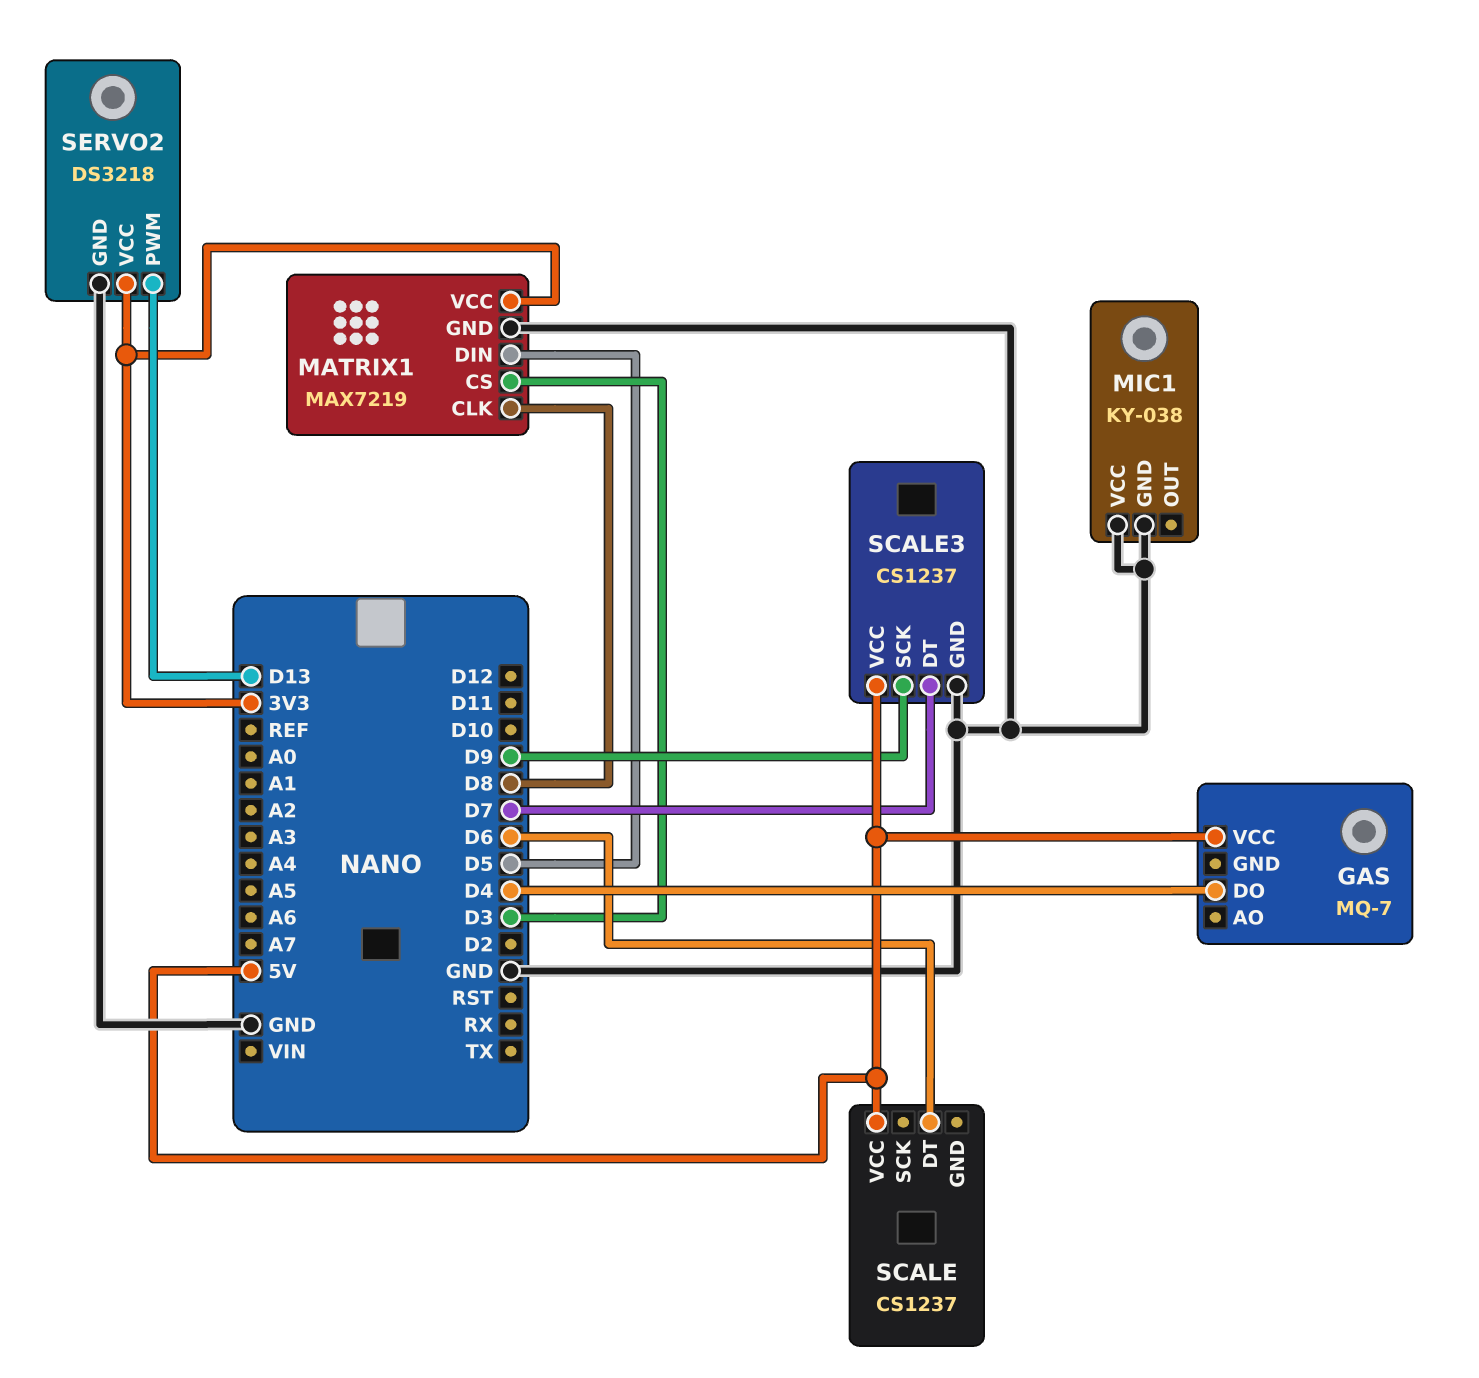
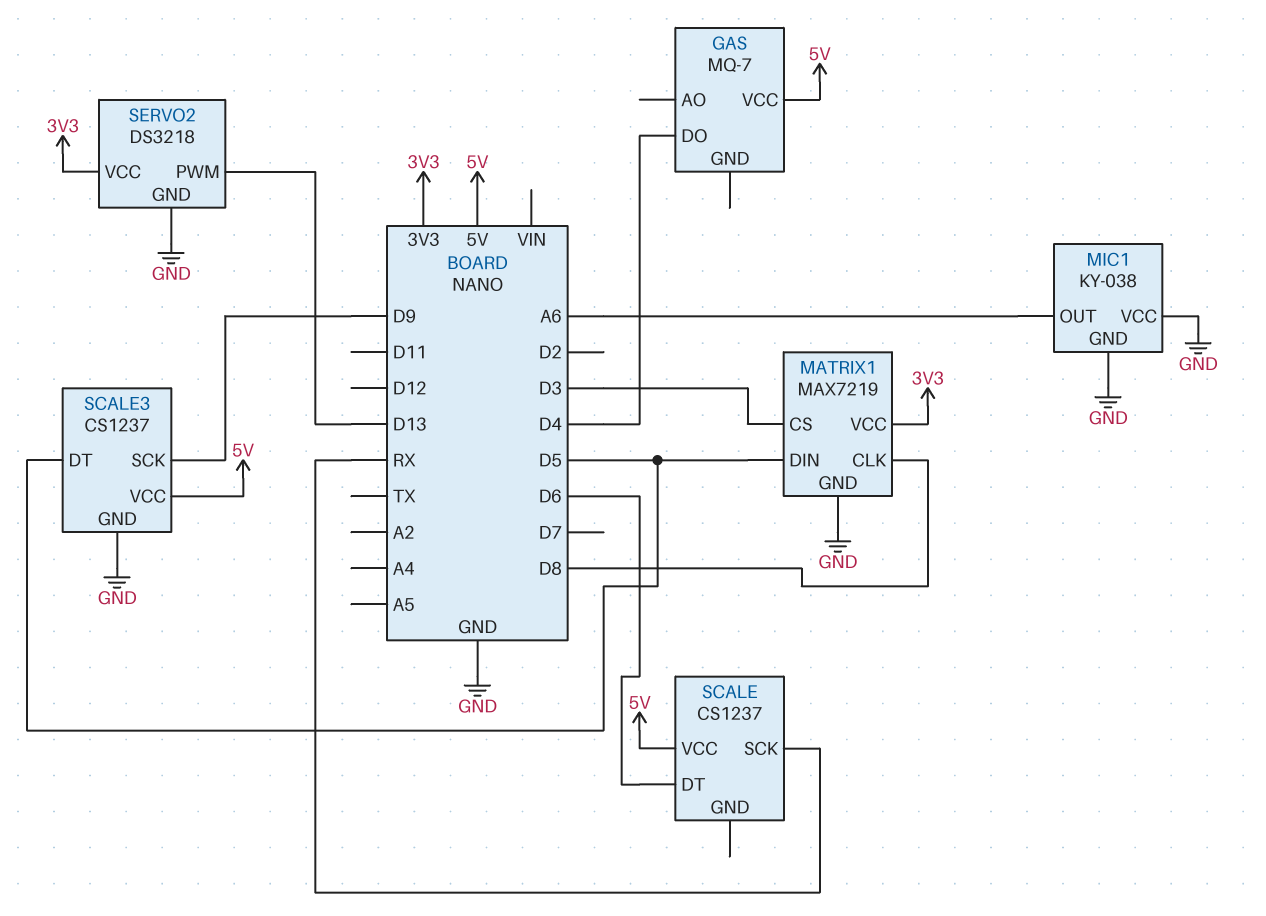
MIC1 pin OUT: none -> A6
SCALE pin SCK: none -> RX
SCALE3 pin DT: D7 -> D5

